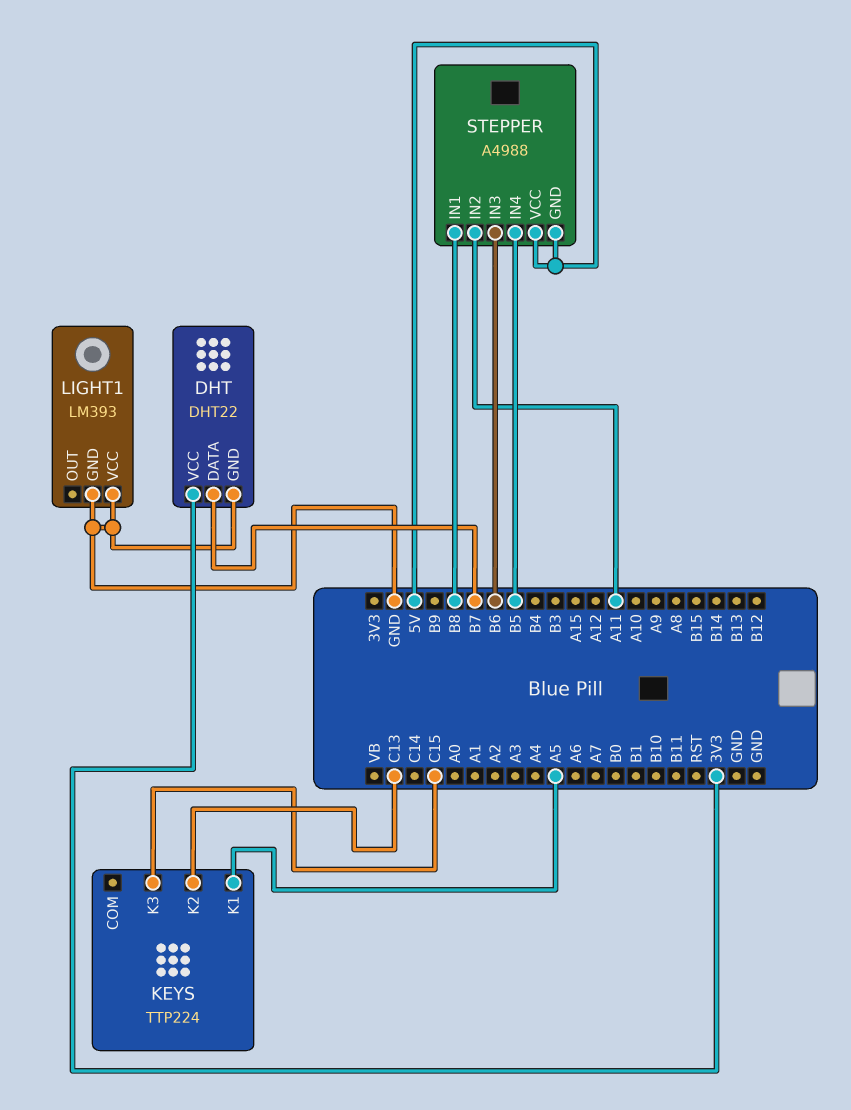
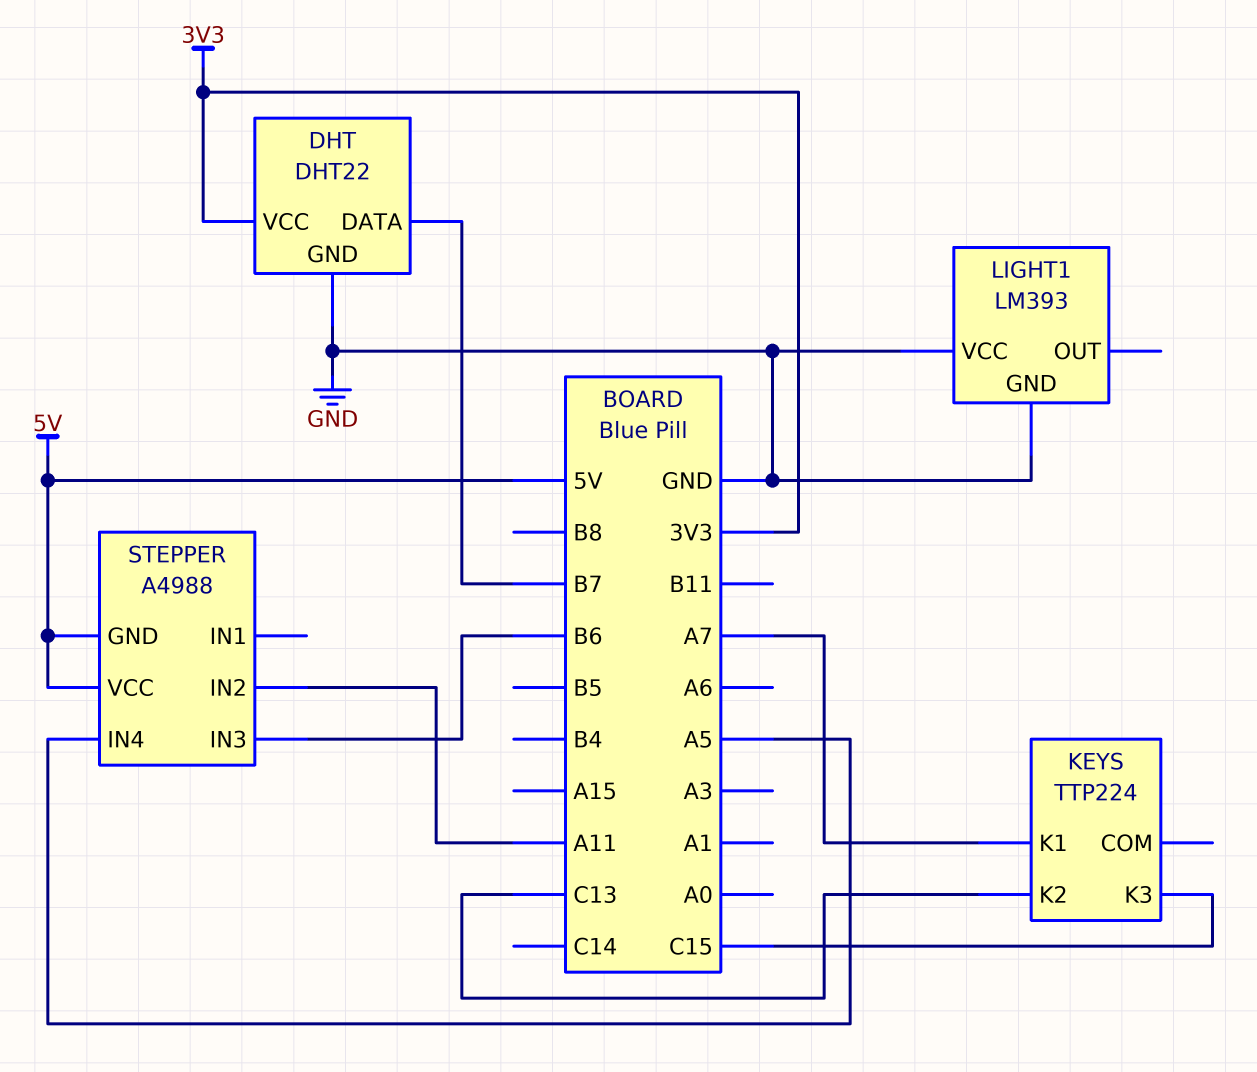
KEYS pin K1: A5 -> A7
STEPPER pin IN1: B8 -> none
STEPPER pin IN4: B5 -> A5

